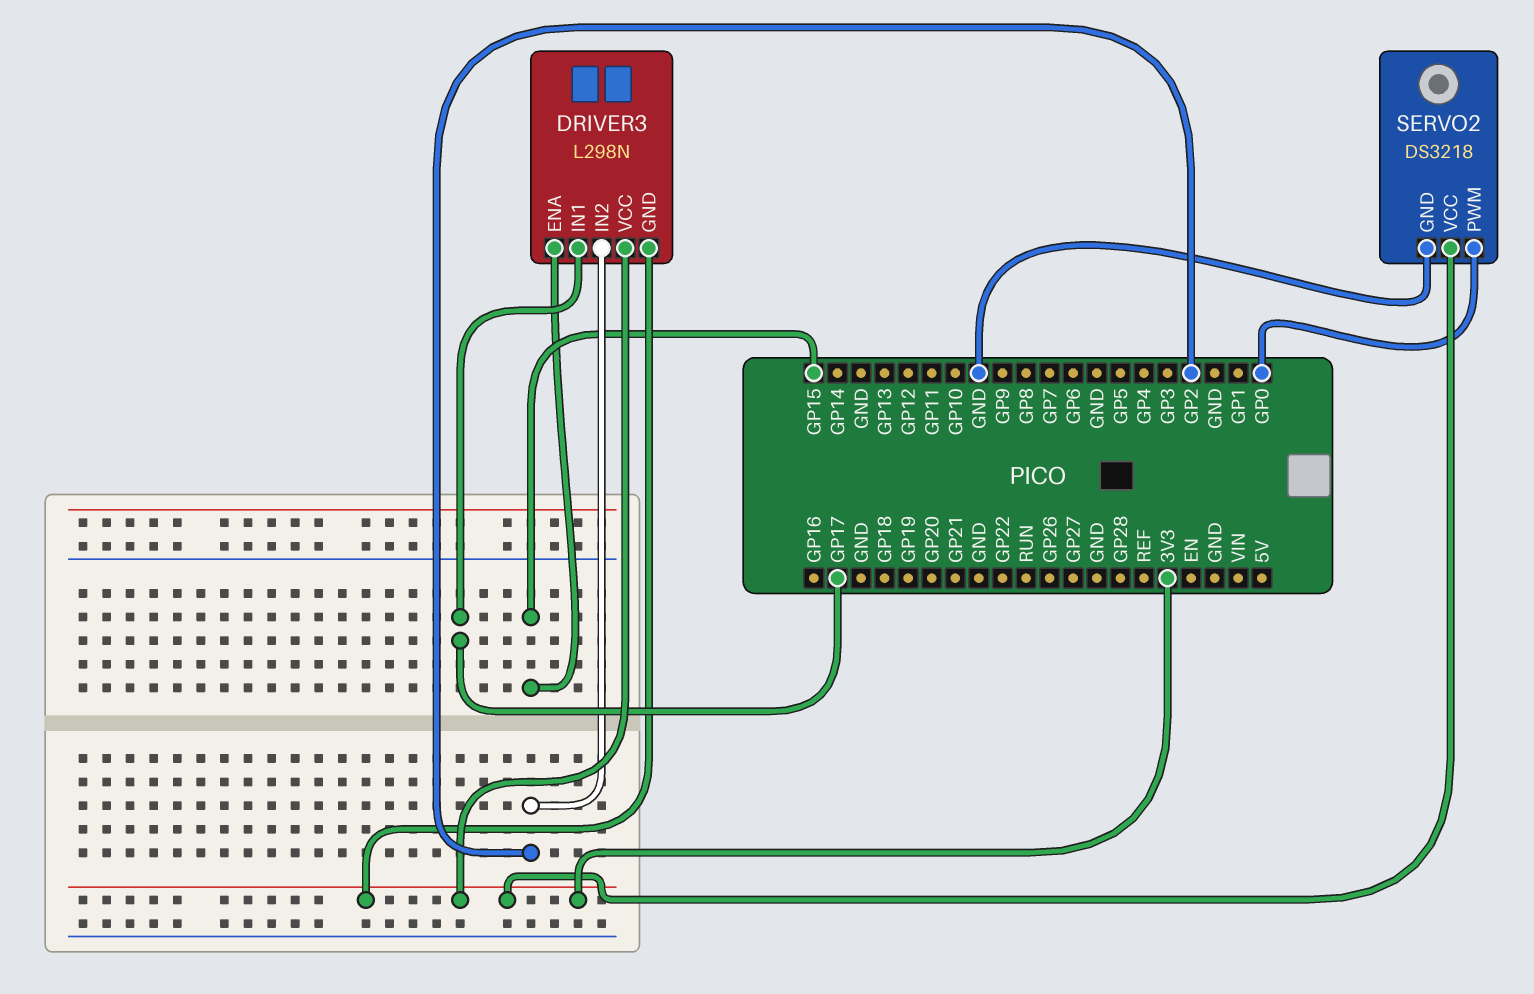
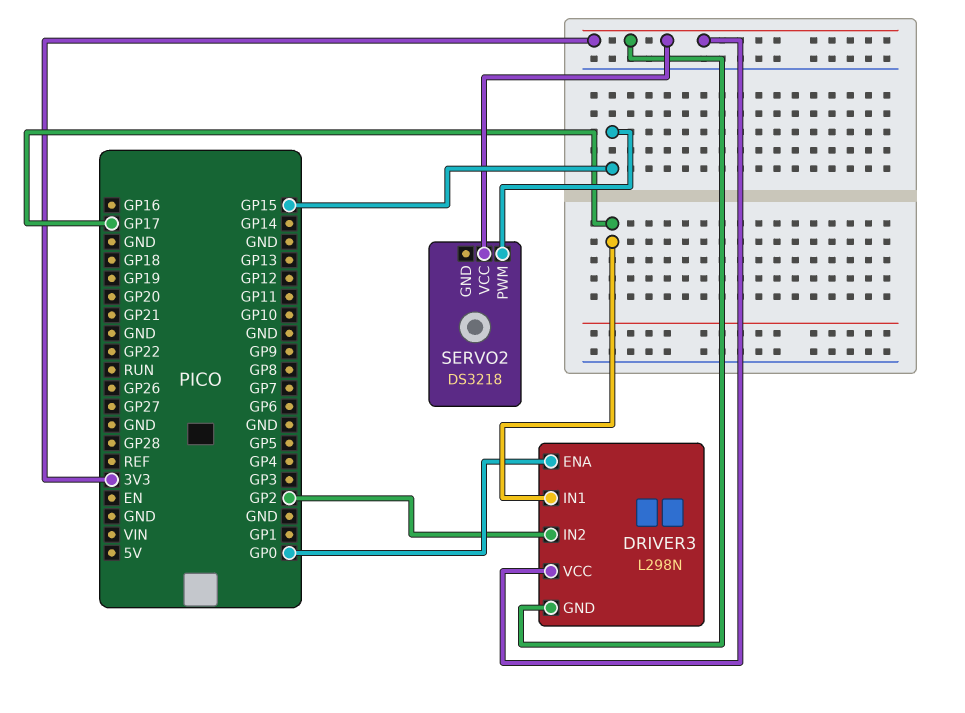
DRIVER3 pin ENA: GP15 -> GP0
SERVO2 pin GND: GND -> none
SERVO2 pin PWM: GP0 -> GP15

